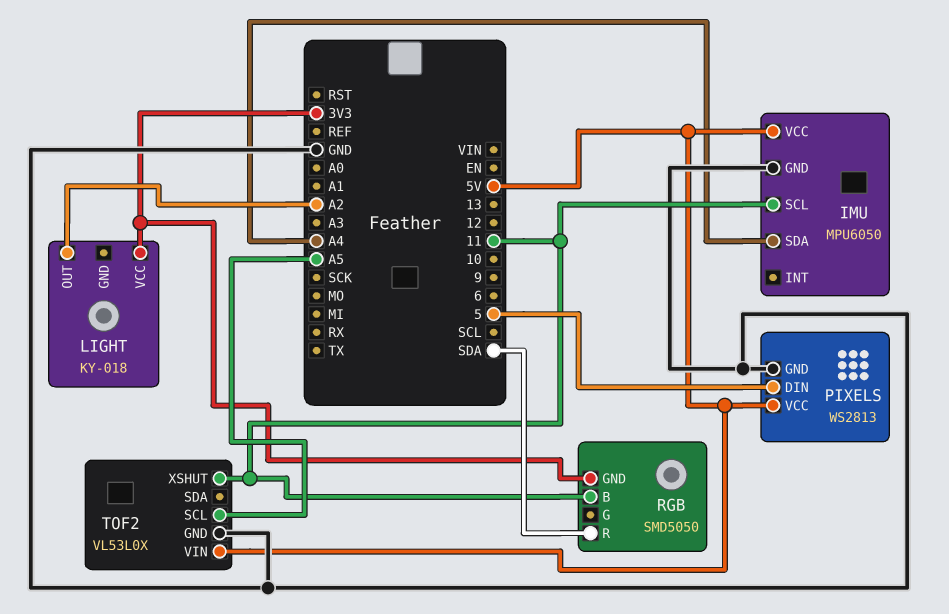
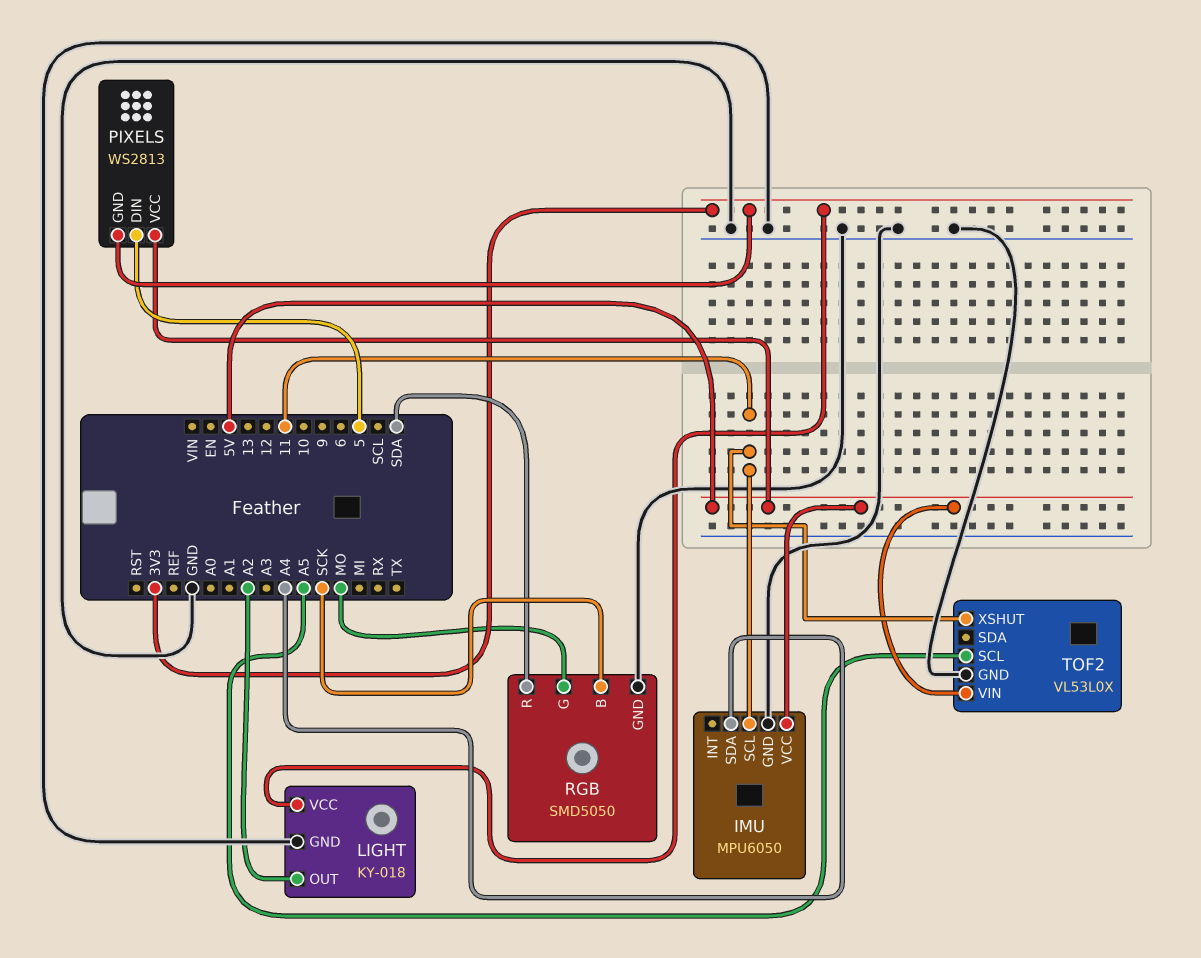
LIGHT pin GND: none -> GND
PIXELS pin GND: GND -> 3V3
RGB pin B: 11 -> SCK
RGB pin G: none -> MO
RGB pin GND: 3V3 -> GND

